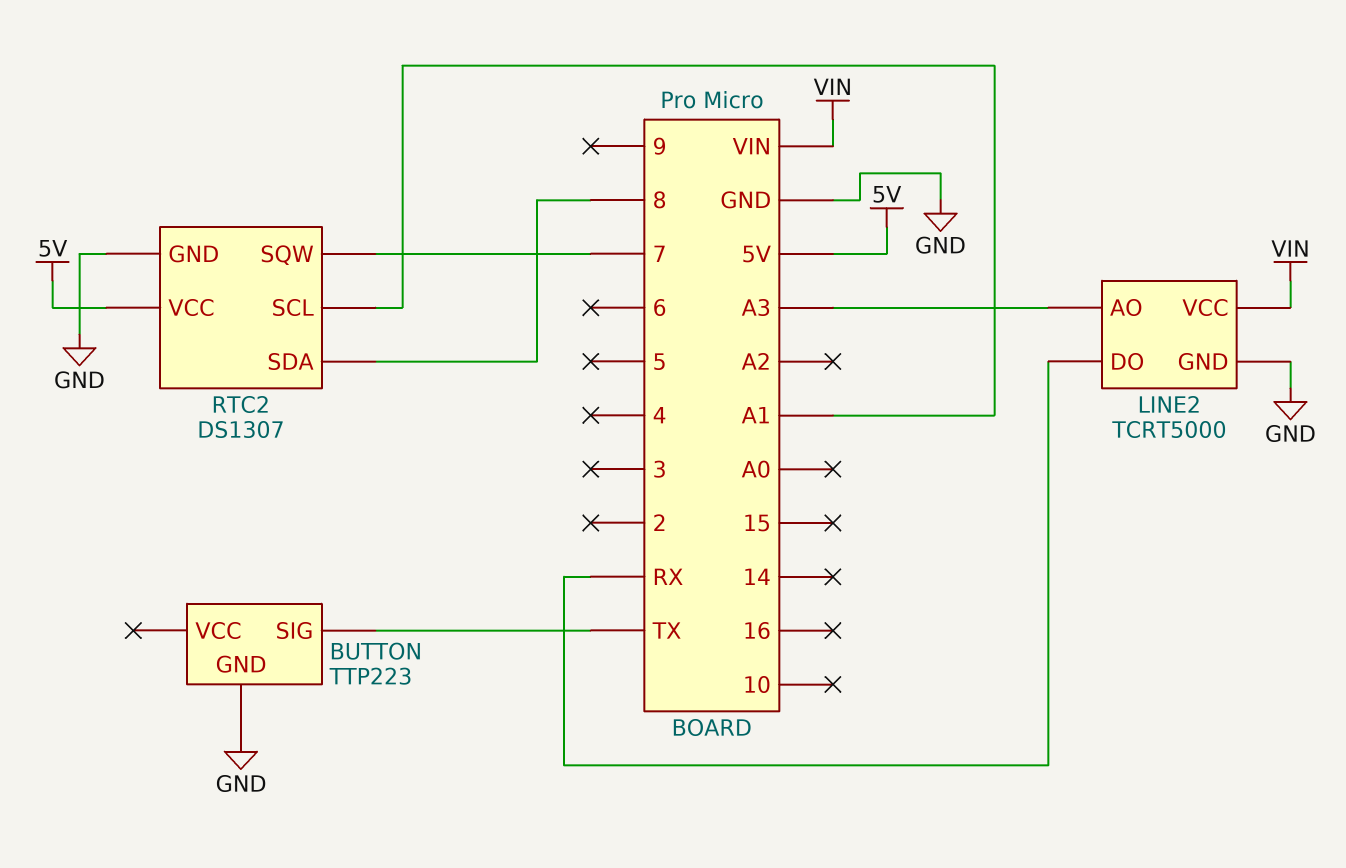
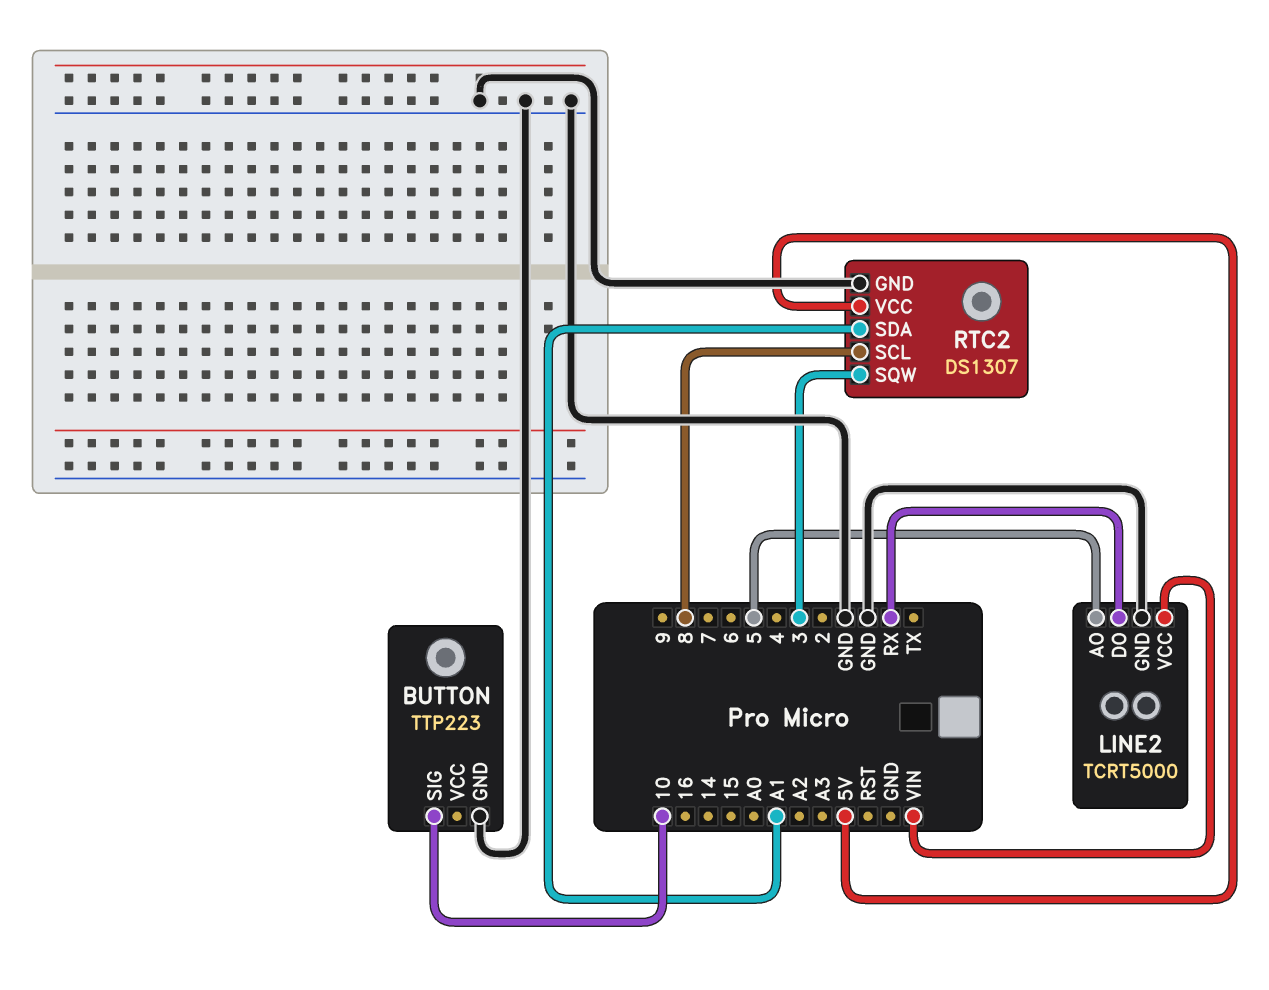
BUTTON pin SIG: TX -> 10
LINE2 pin AO: A3 -> 5
RTC2 pin SCL: A1 -> 8
RTC2 pin SDA: 8 -> A1
RTC2 pin SQW: 7 -> 3

